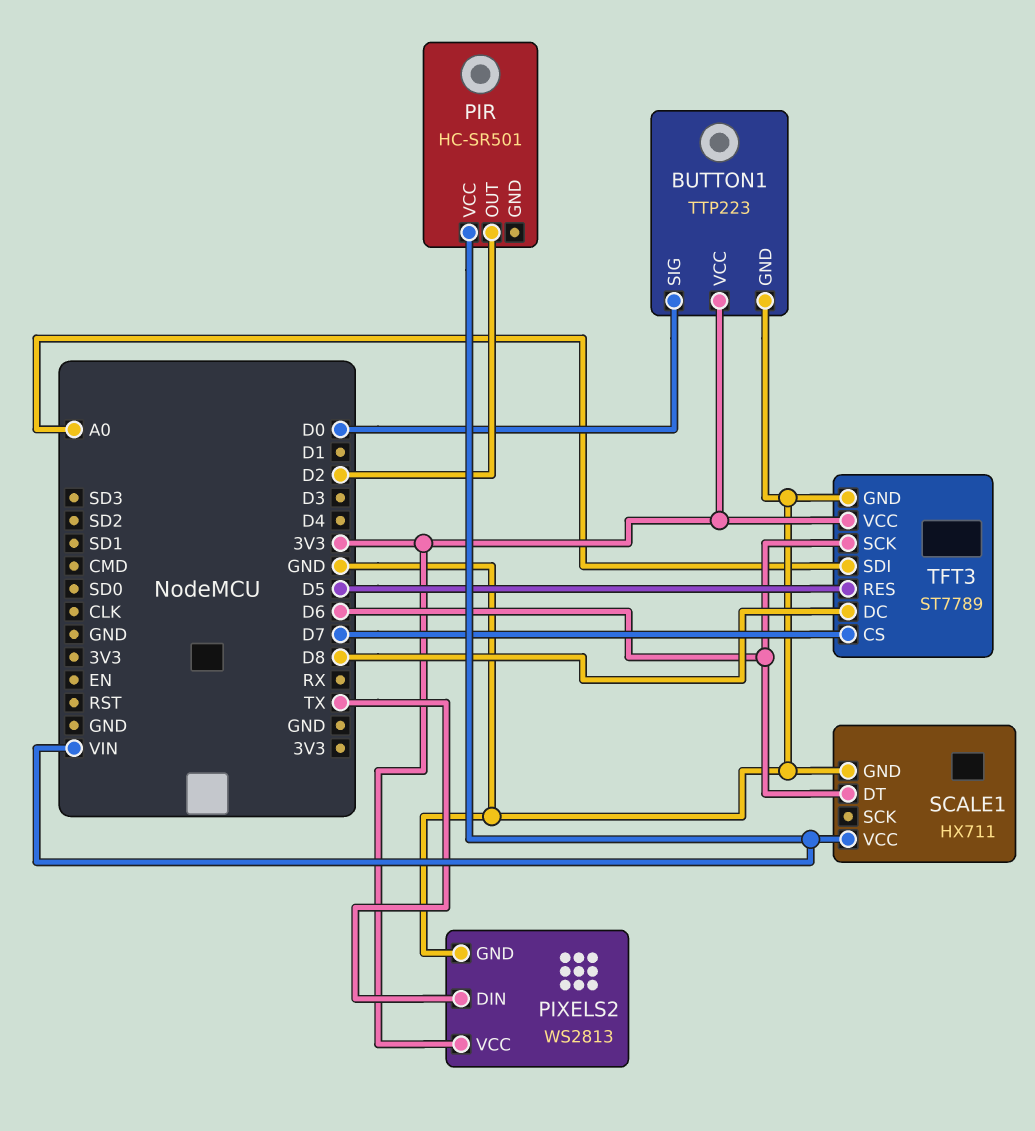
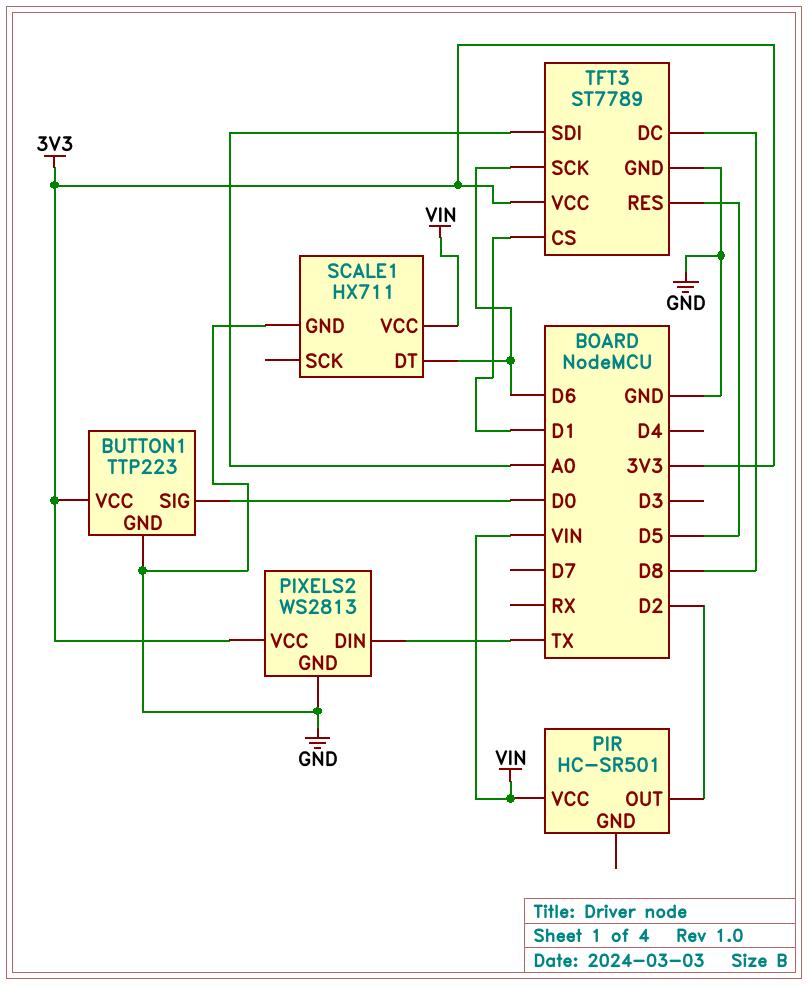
TFT3 pin CS: D7 -> D1

